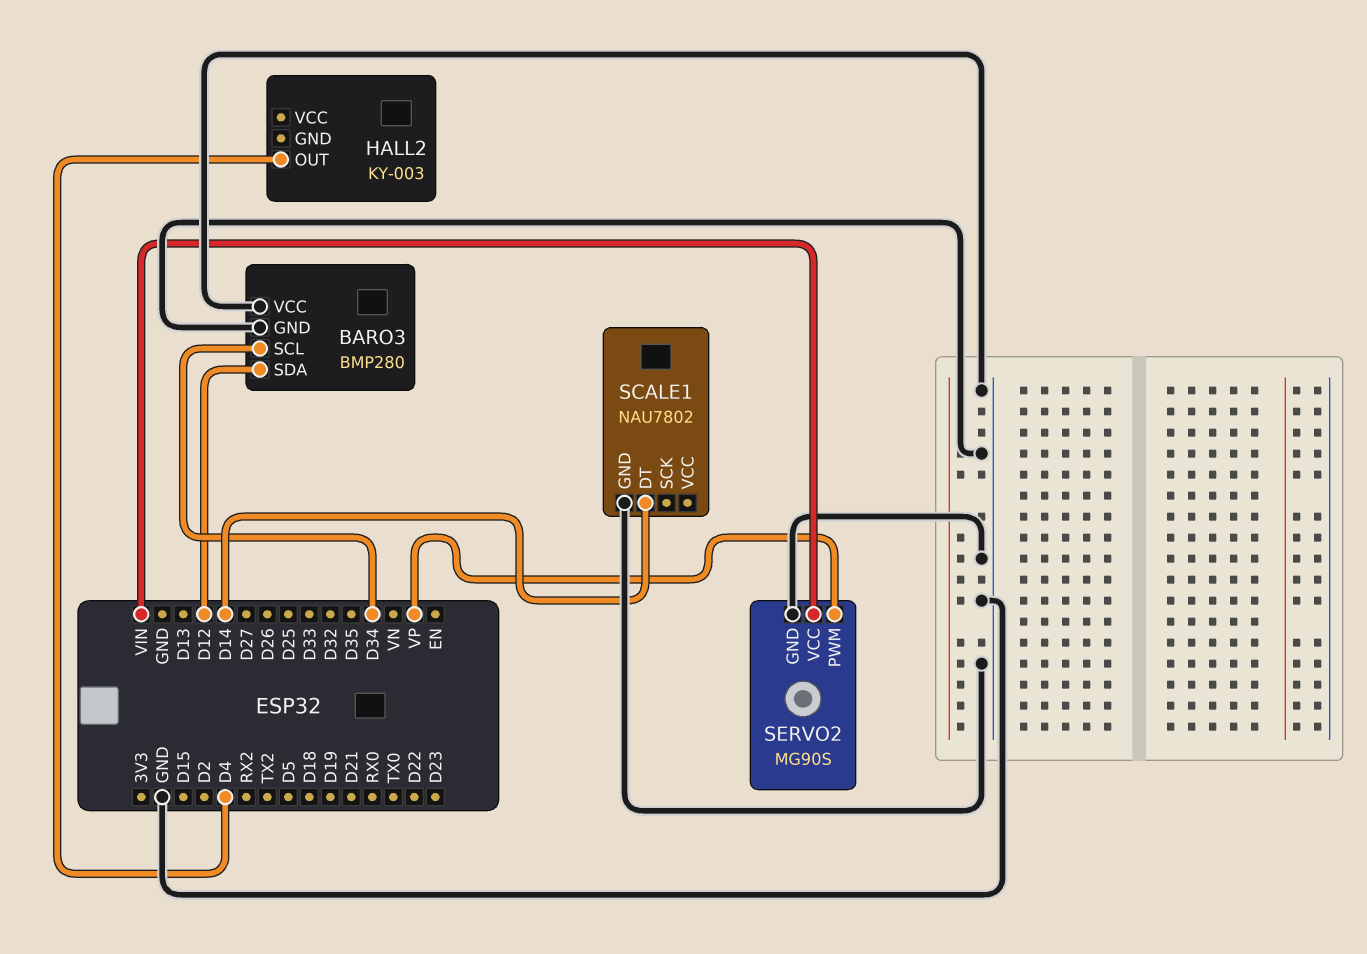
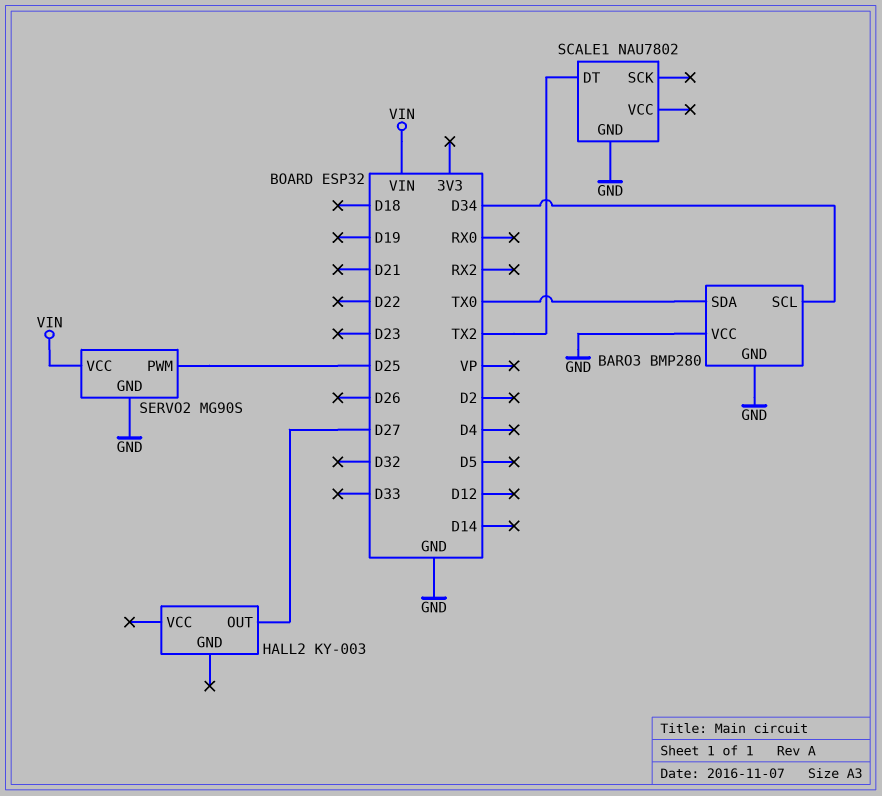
BARO3 pin SDA: D12 -> TX0
HALL2 pin OUT: D4 -> D27
SCALE1 pin DT: D14 -> TX2
SERVO2 pin PWM: VP -> D25

